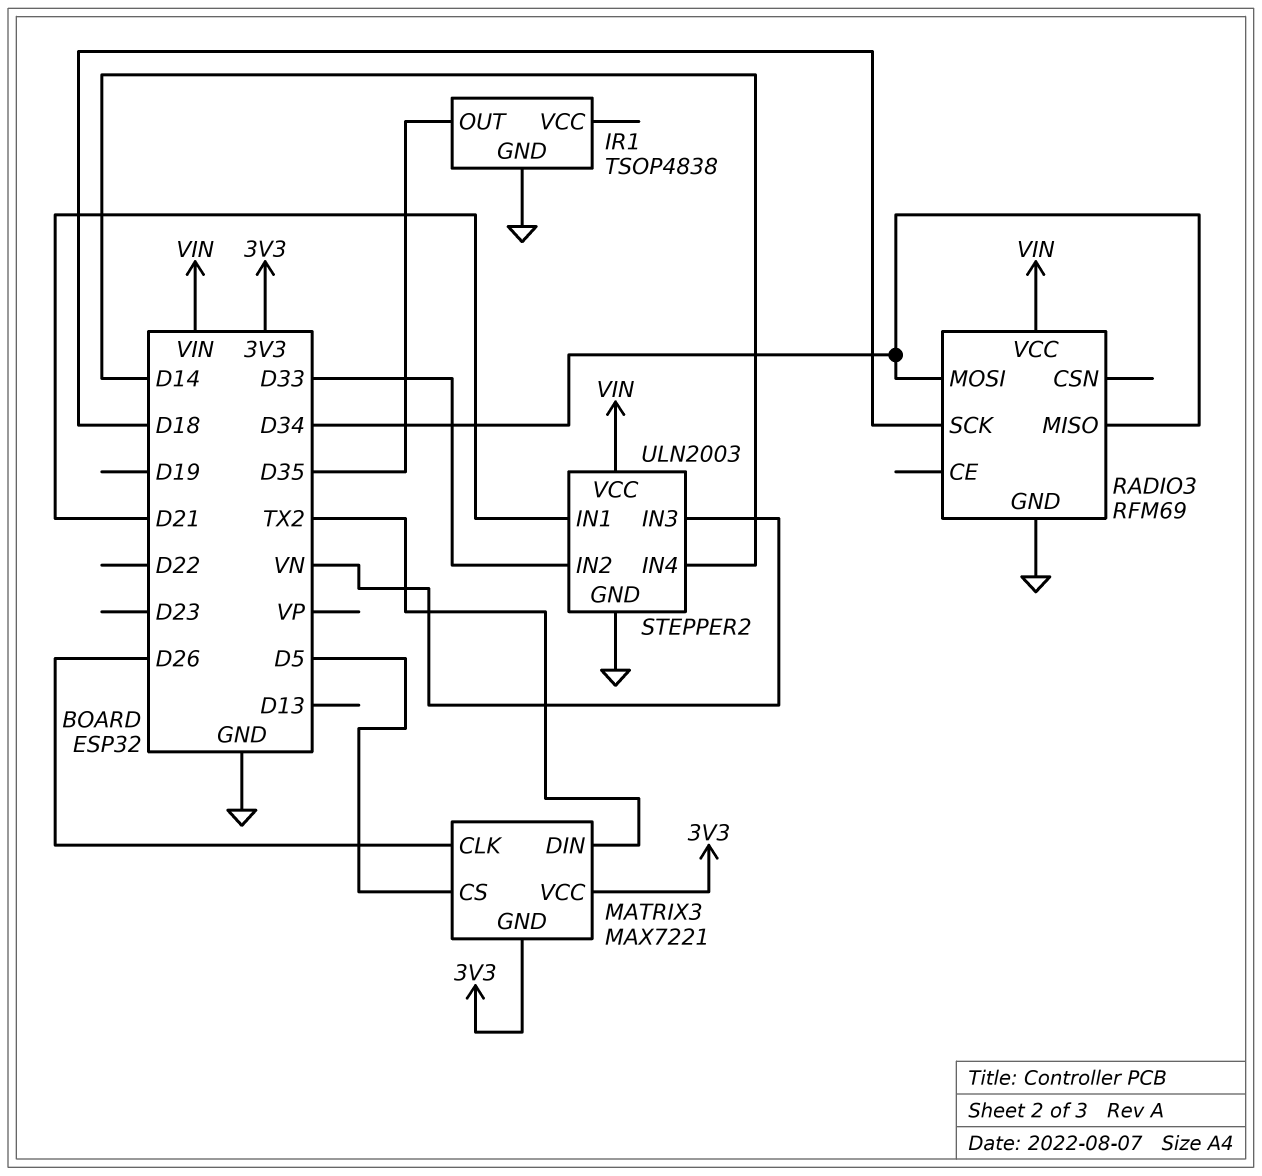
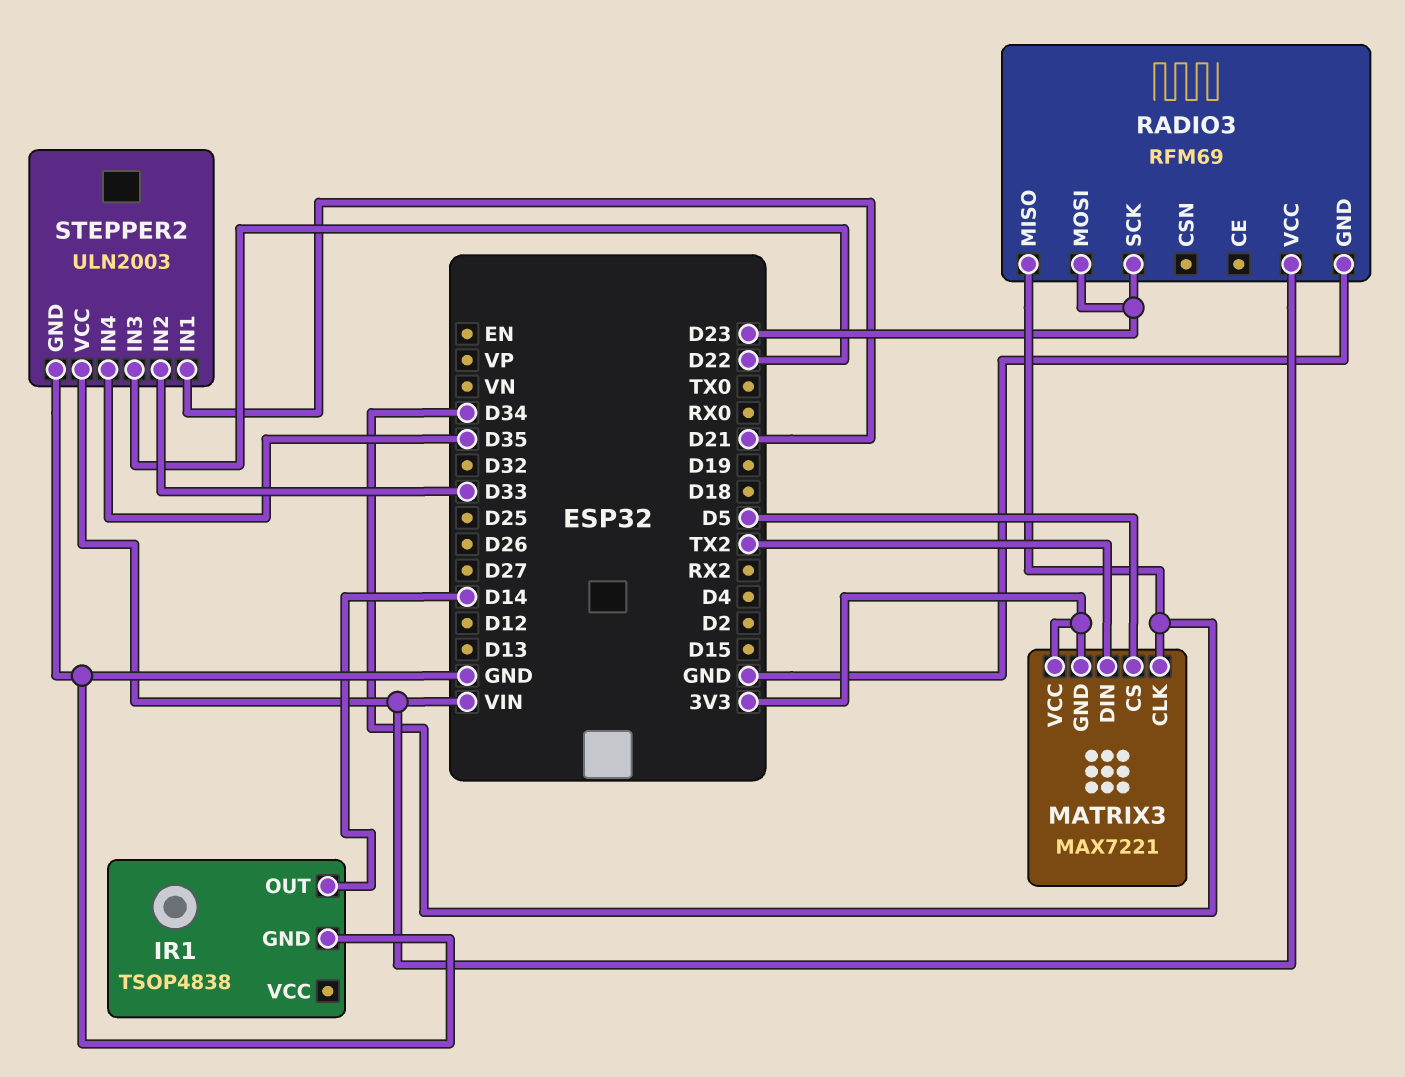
IR1 pin OUT: D35 -> D14
MATRIX3 pin CLK: D26 -> D34
RADIO3 pin MOSI: D34 -> D23
RADIO3 pin SCK: D18 -> D23
STEPPER2 pin IN3: VN -> D22
STEPPER2 pin IN4: D14 -> D35

